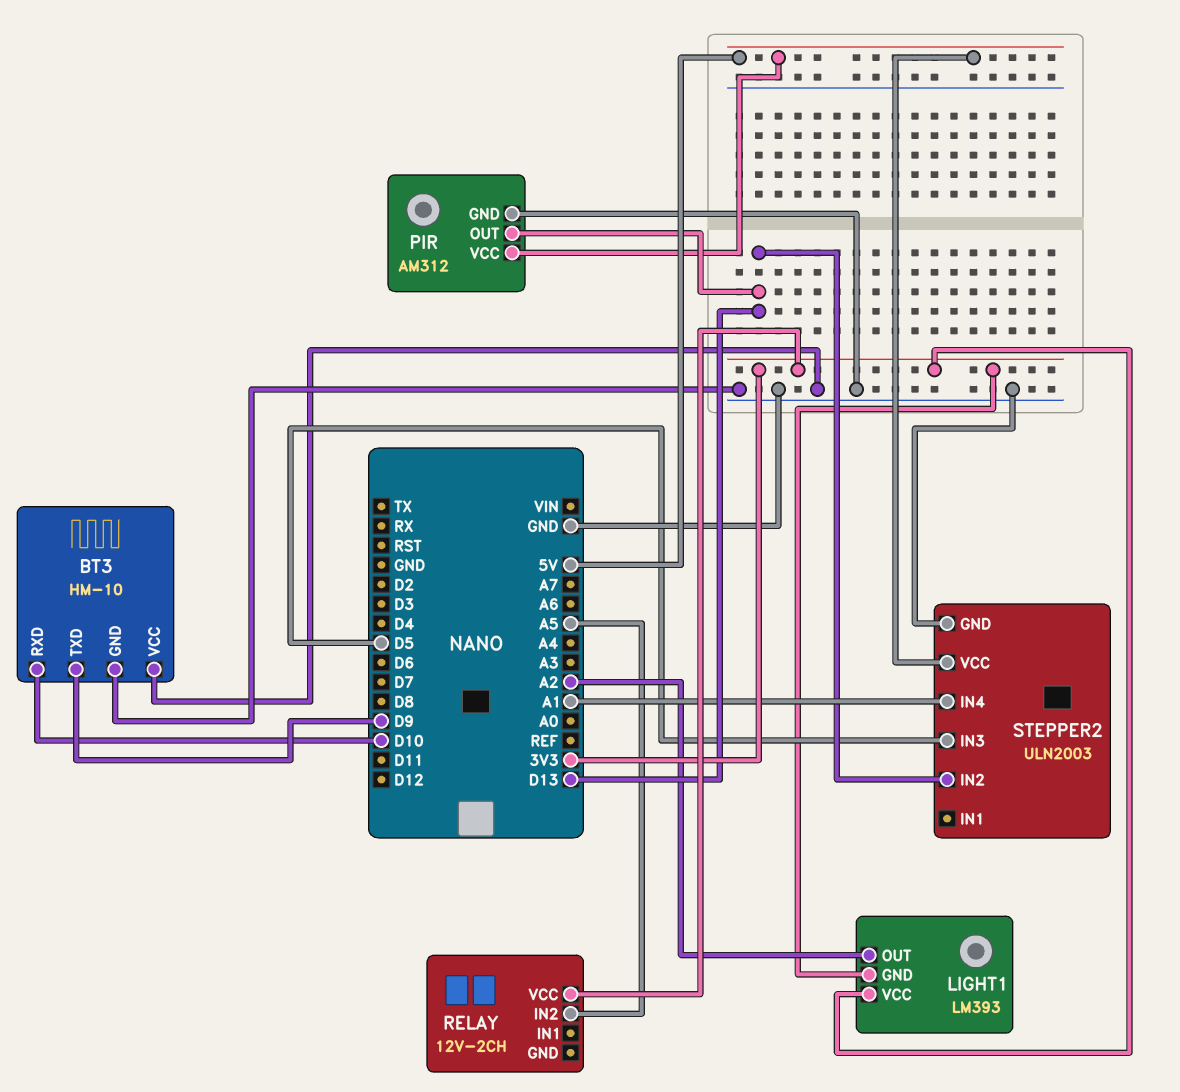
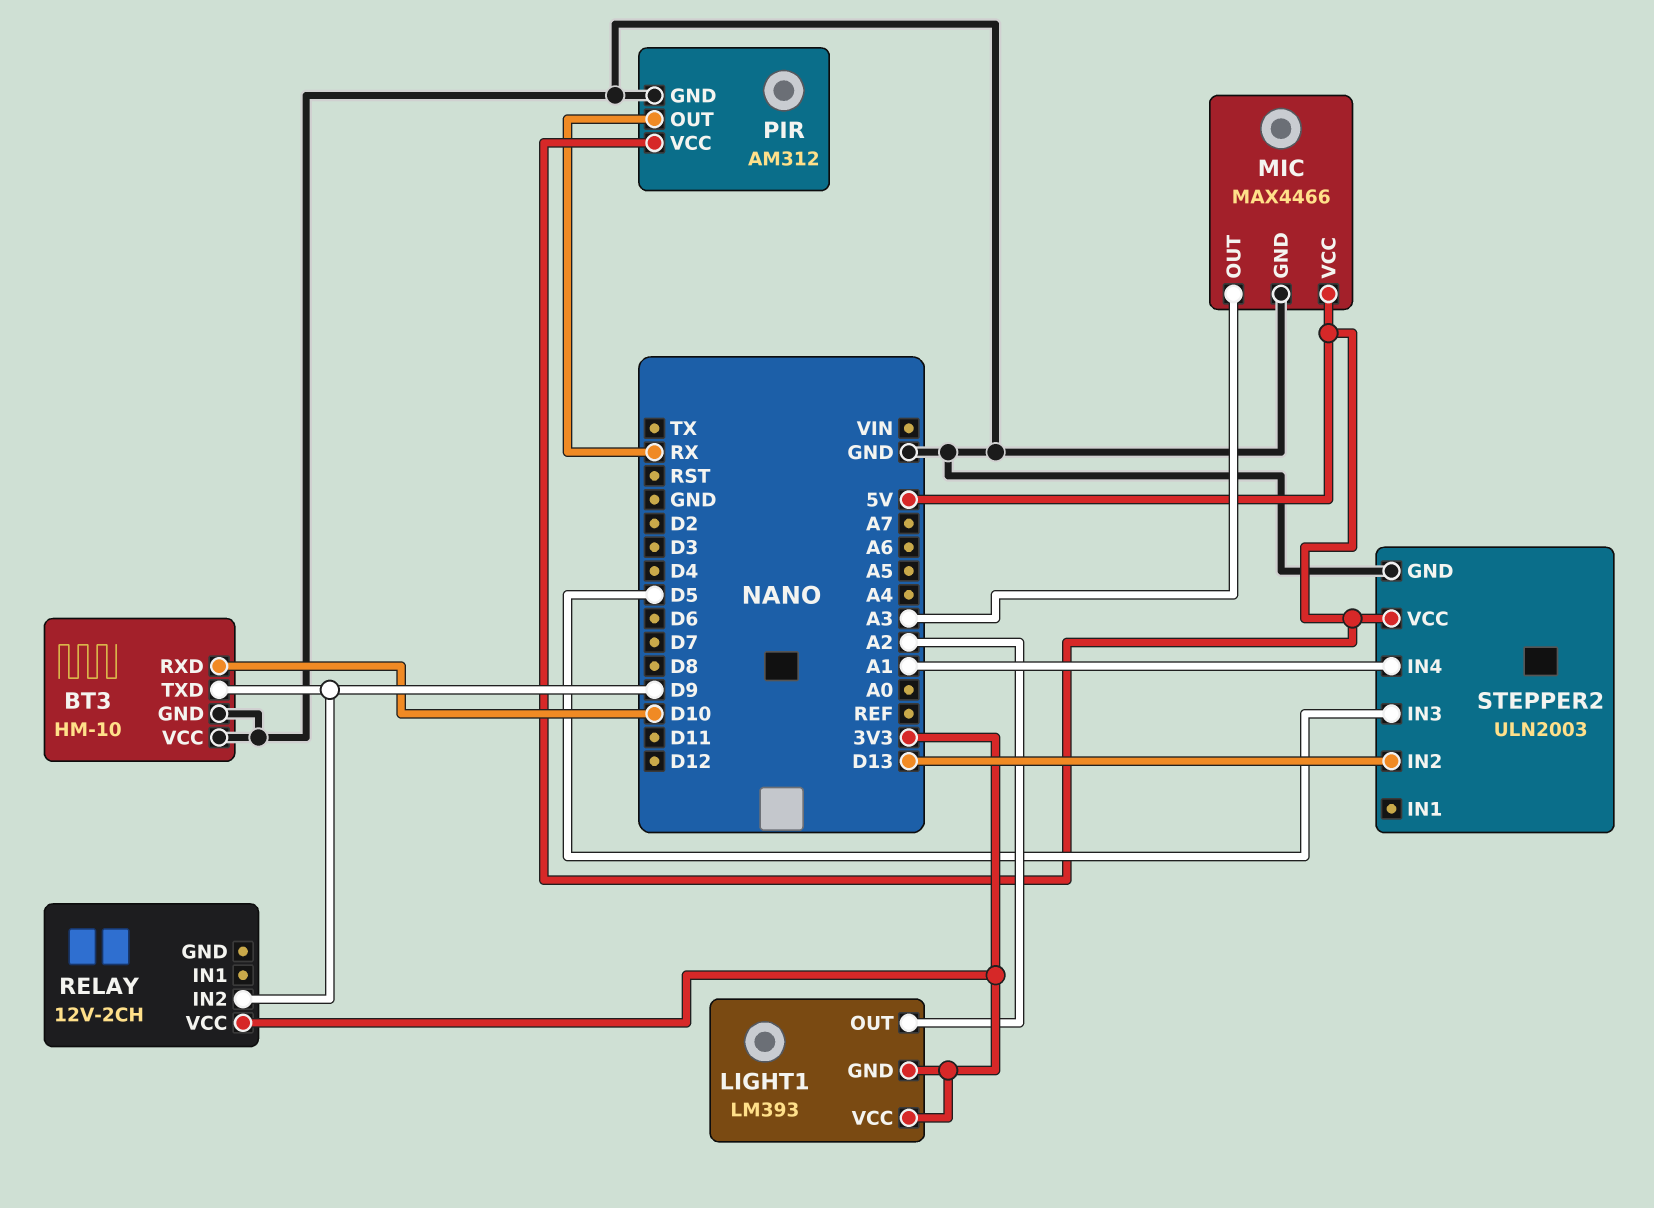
MIC: none -> MAX4466
MIC pin GND: none -> GND
MIC pin OUT: none -> A3
MIC pin VCC: none -> 5V
PIR pin OUT: D13 -> RX
RELAY pin IN2: A5 -> D9

